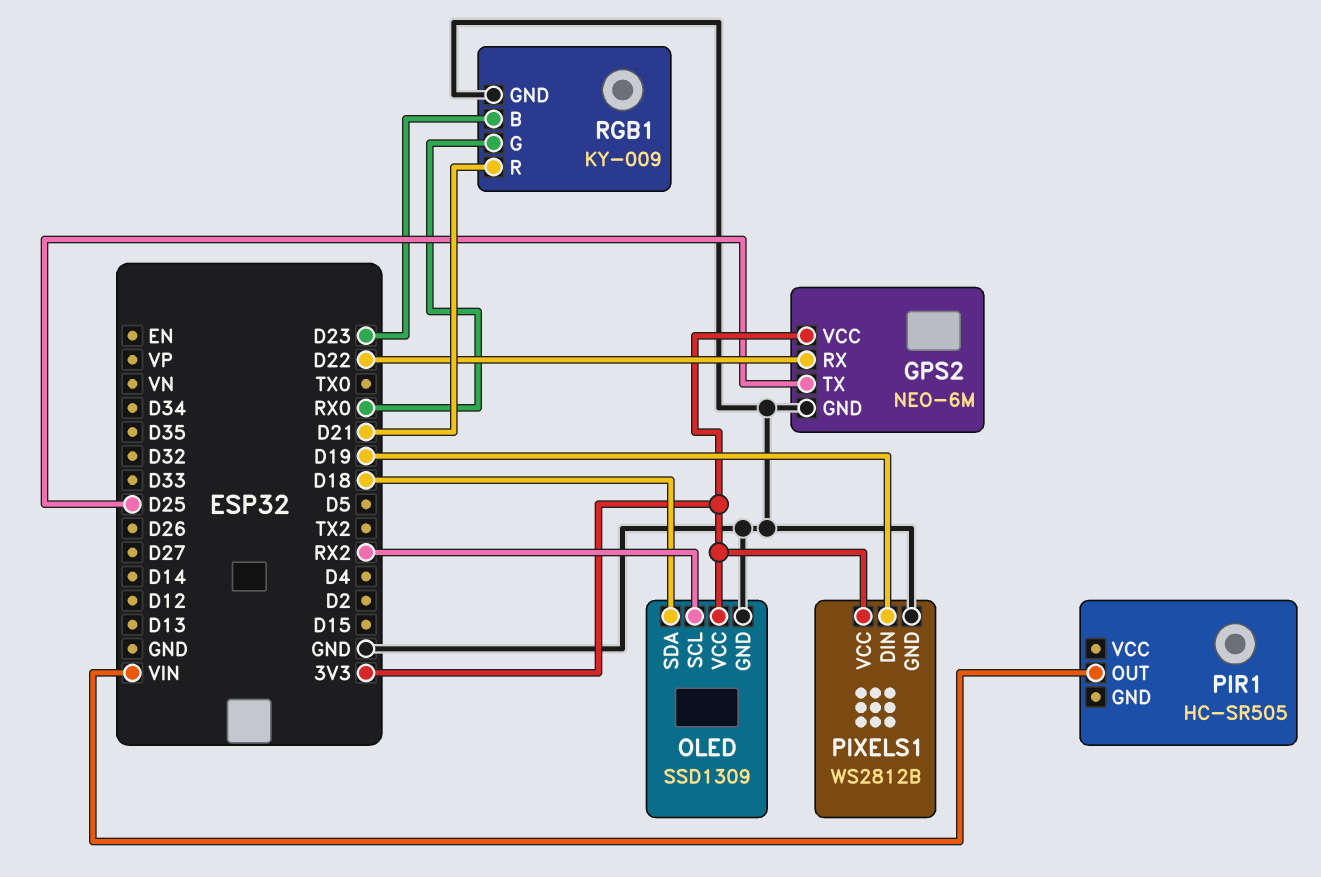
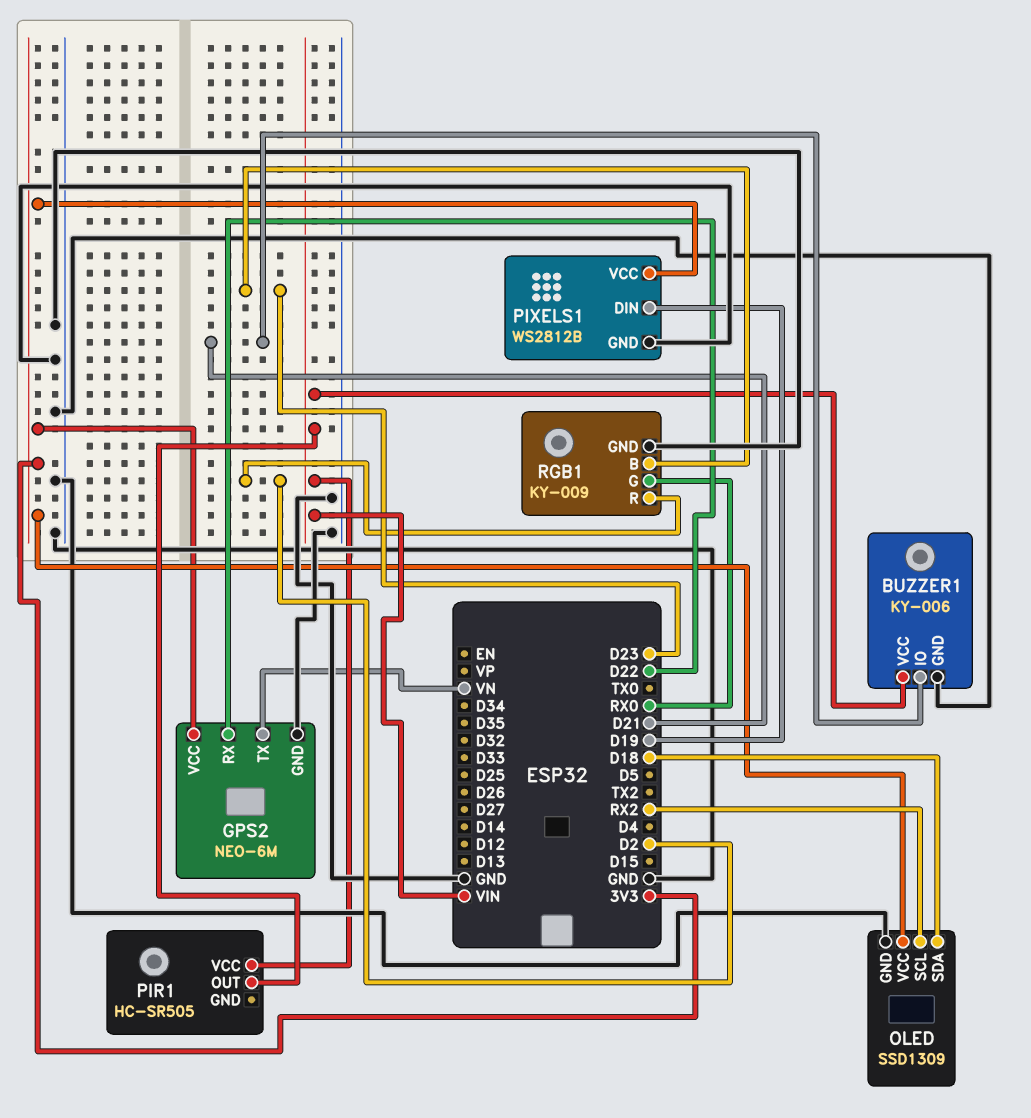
BUZZER1: none -> KY-006
BUZZER1 pin GND: none -> GND
BUZZER1 pin IO: none -> D21
BUZZER1 pin VCC: none -> VIN
GPS2 pin TX: D25 -> VN
PIR1 pin VCC: none -> VIN
RGB1 pin R: D21 -> D2

